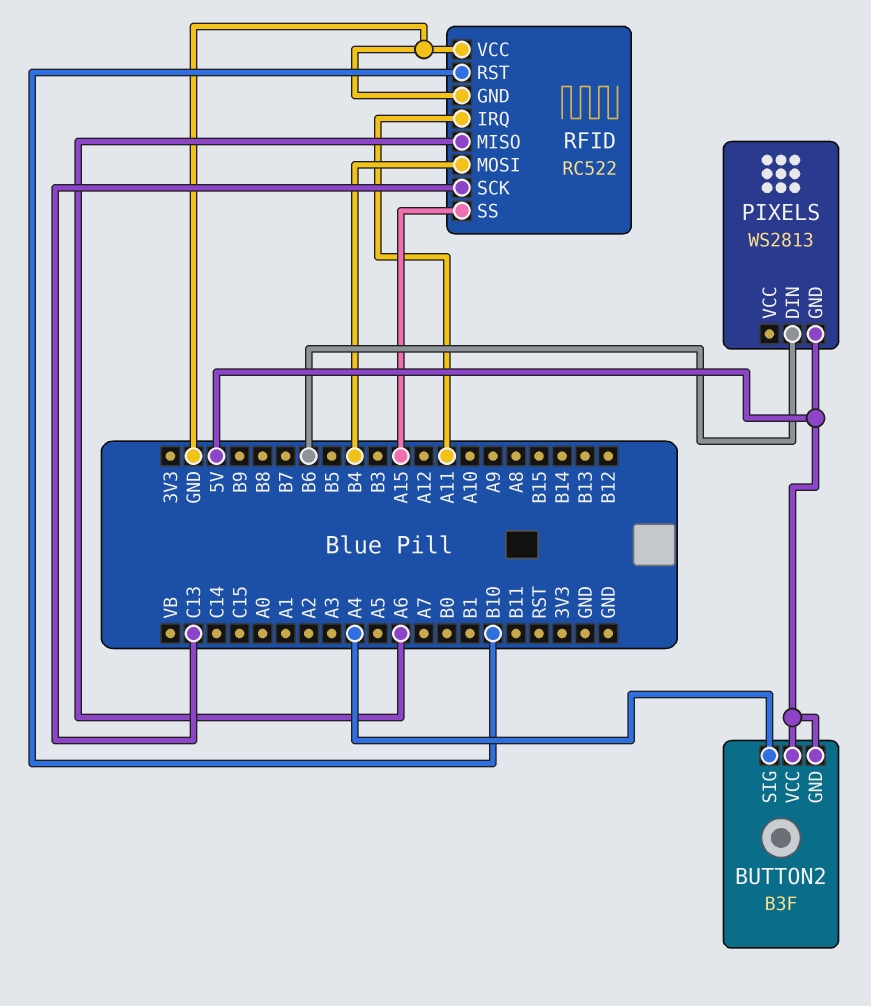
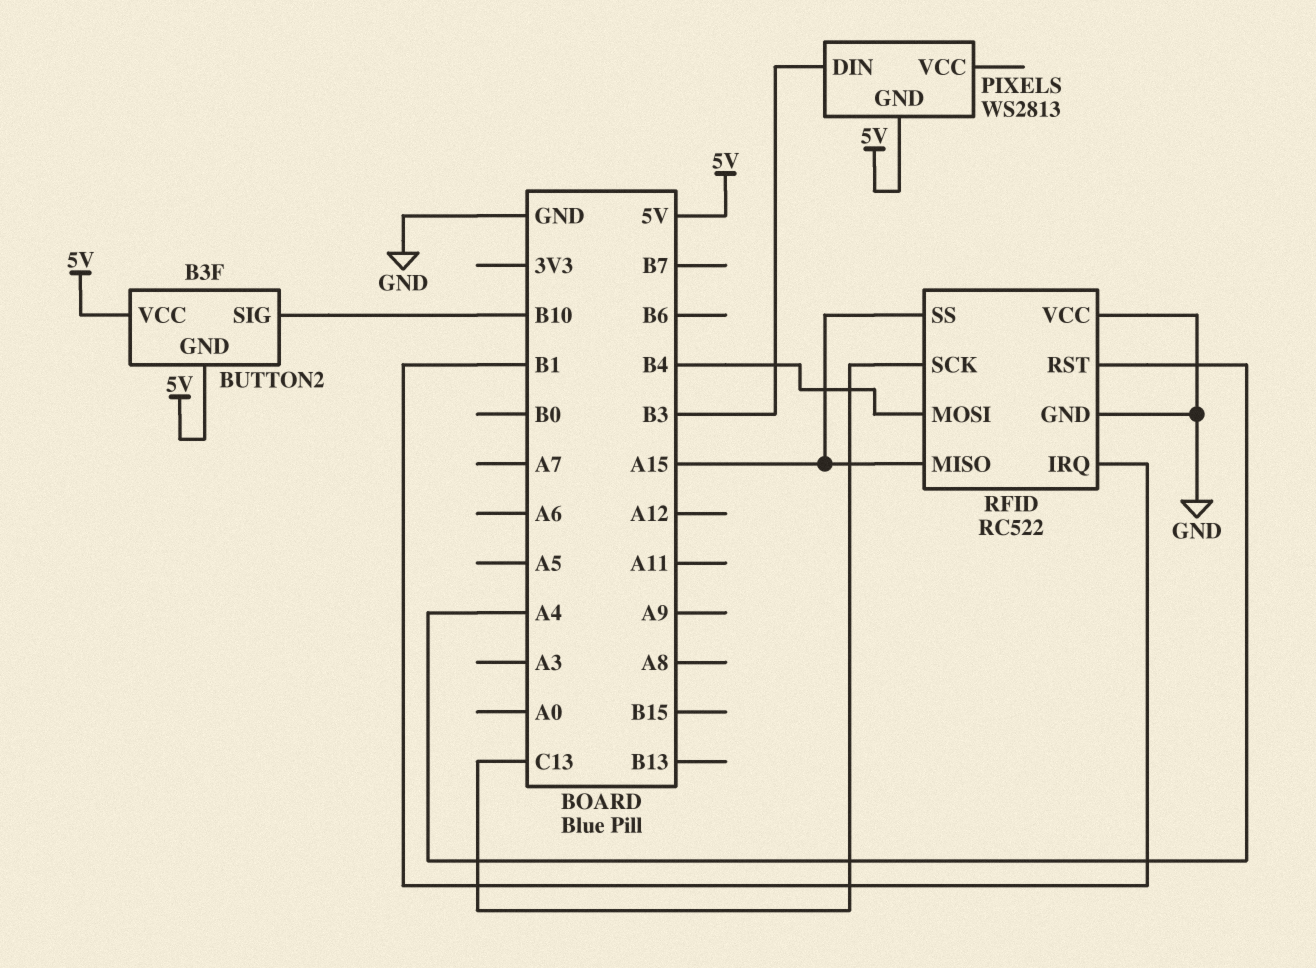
BUTTON2 pin SIG: A4 -> B10
PIXELS pin DIN: B6 -> B3
RFID pin IRQ: A11 -> B1
RFID pin MISO: A6 -> A15
RFID pin RST: B10 -> A4

